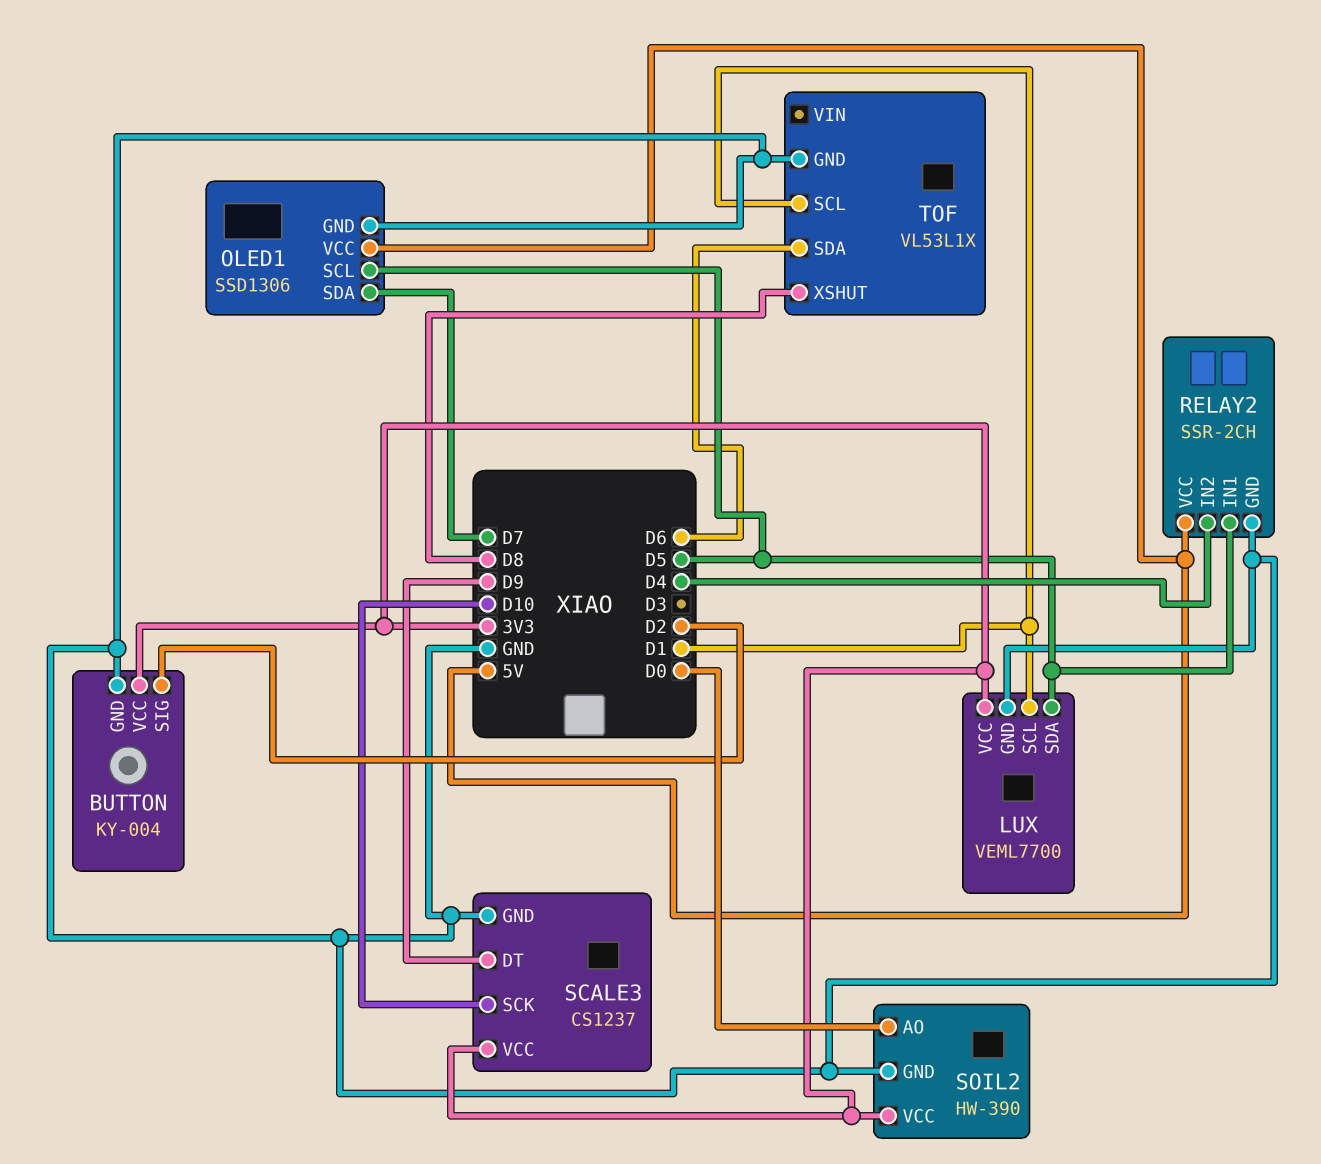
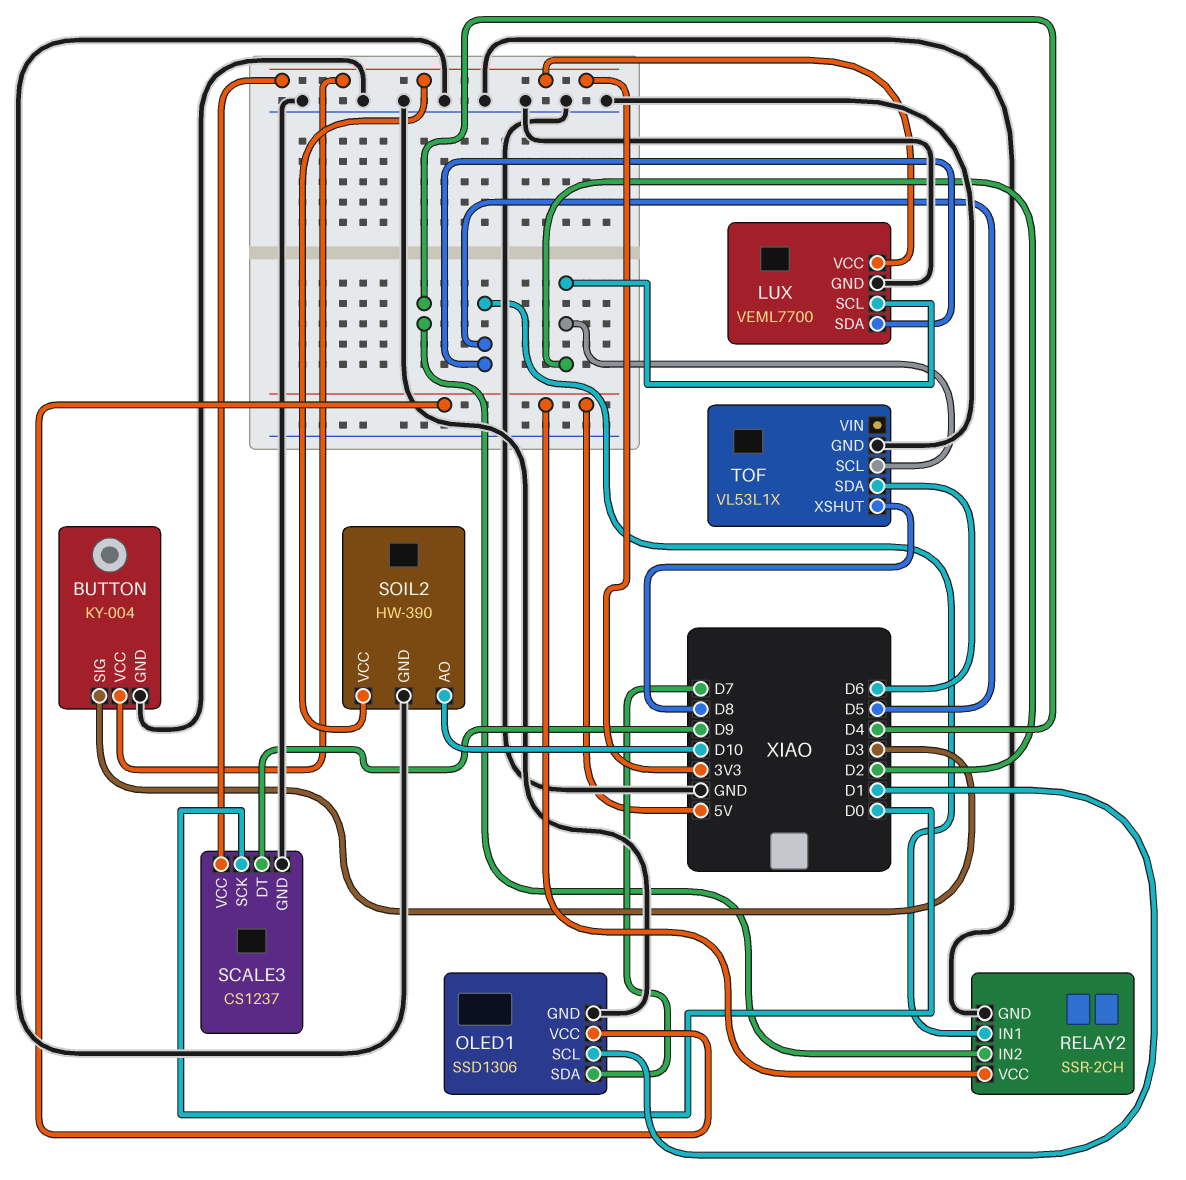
BUTTON pin SIG: D2 -> D3
LUX pin SCL: D1 -> D2
OLED1 pin SCL: D5 -> D1
SCALE3 pin SCK: D10 -> D0
SOIL2 pin AO: D0 -> D10
TOF pin SCL: D1 -> D2

